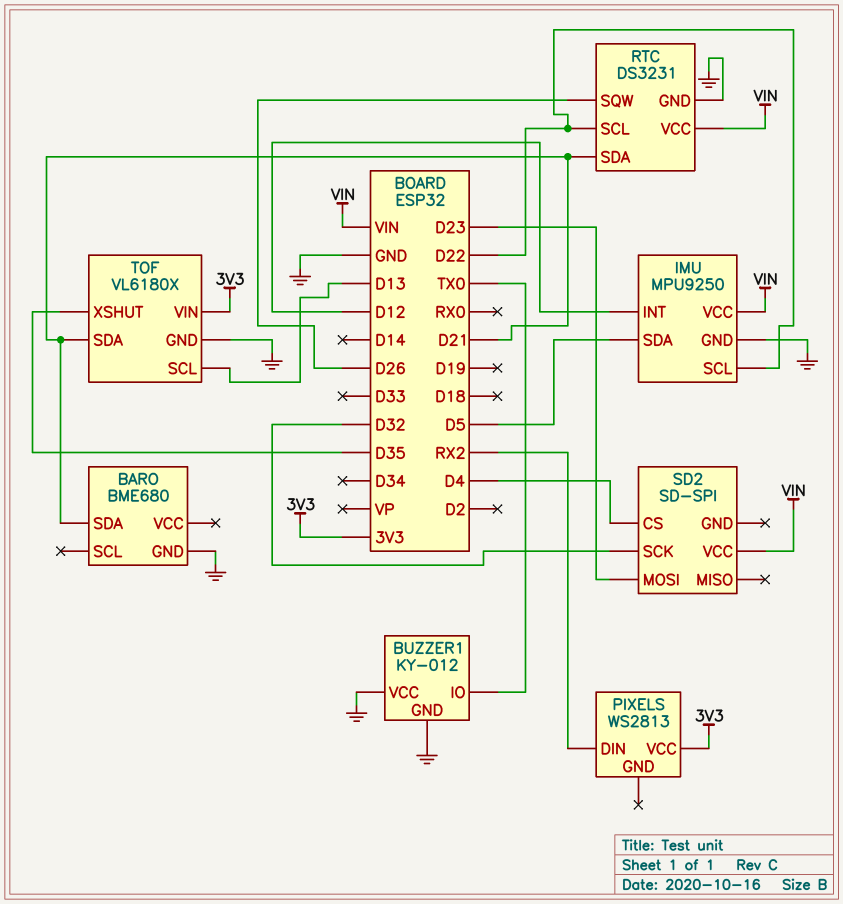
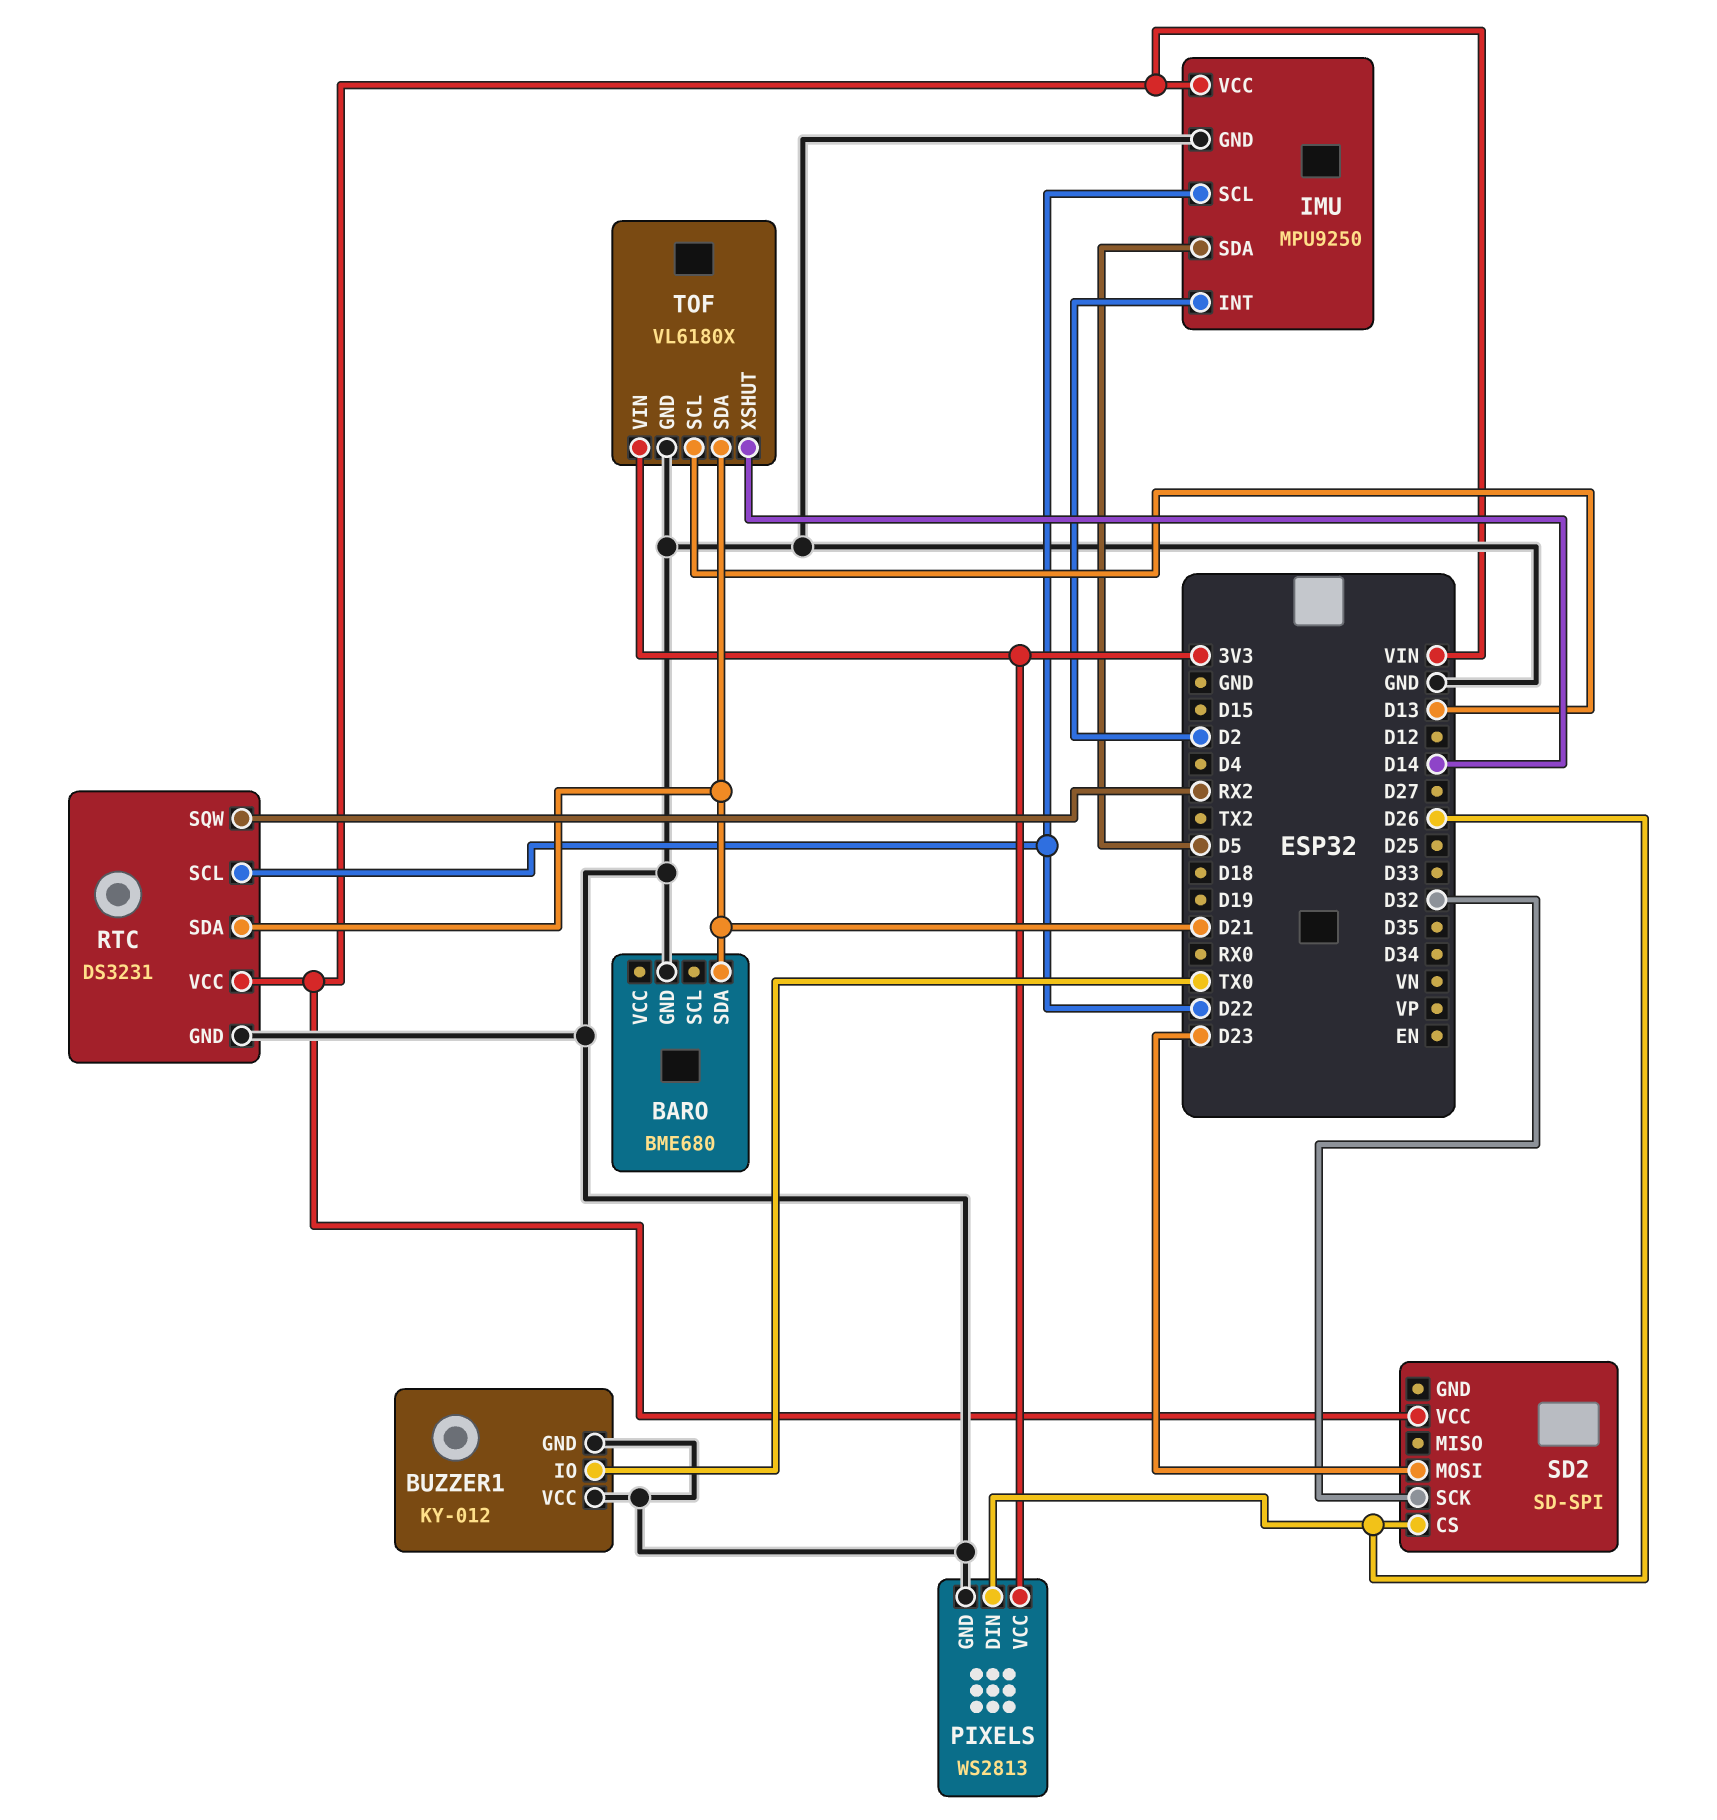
IMU pin INT: D12 -> D2
PIXELS pin DIN: RX2 -> D26
PIXELS pin GND: none -> GND
RTC pin SQW: D26 -> RX2
SD2 pin CS: D4 -> D26
TOF pin XSHUT: D35 -> D14

